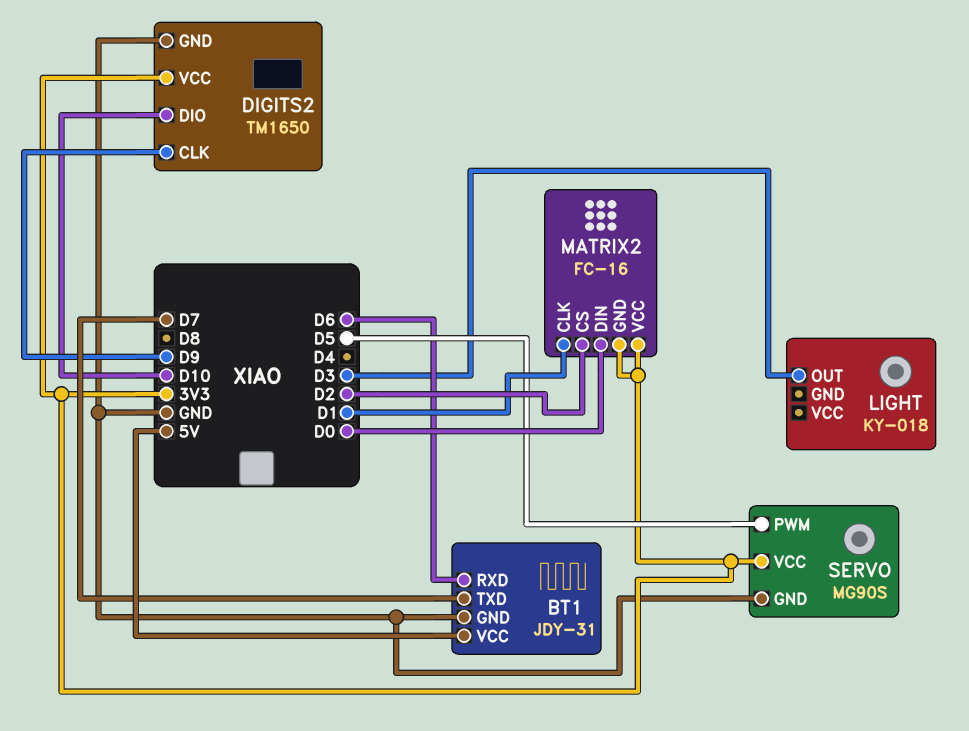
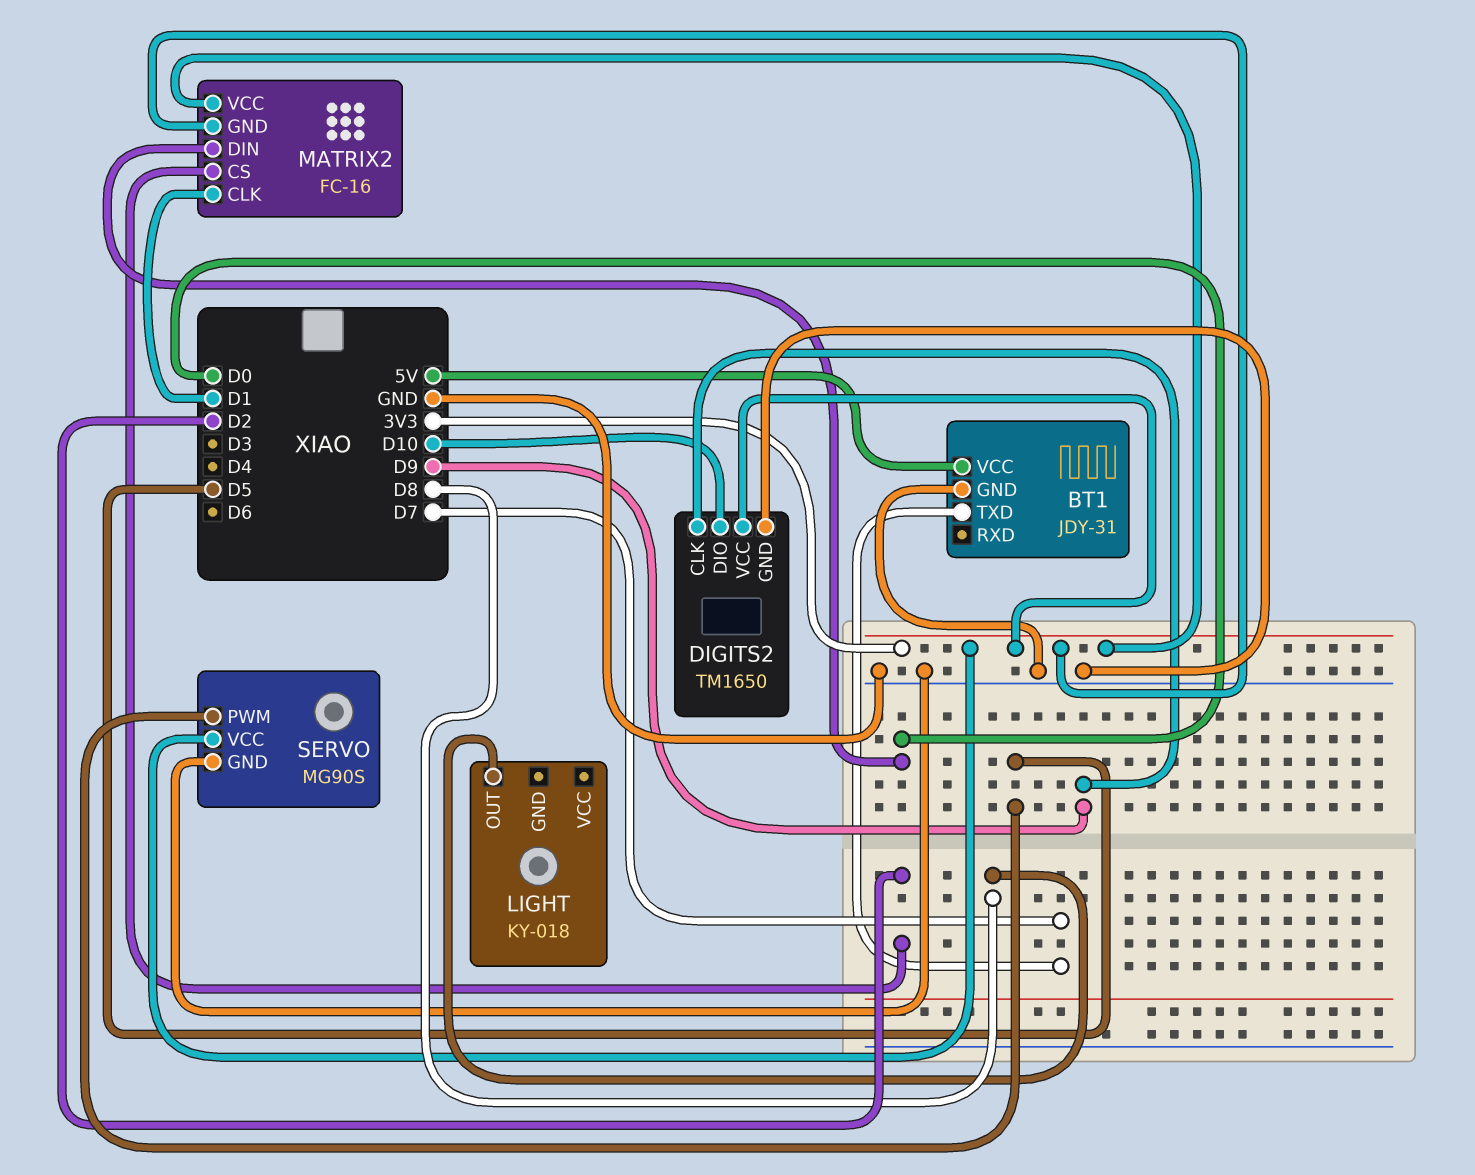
BT1 pin RXD: D6 -> none
LIGHT pin OUT: D3 -> D8

